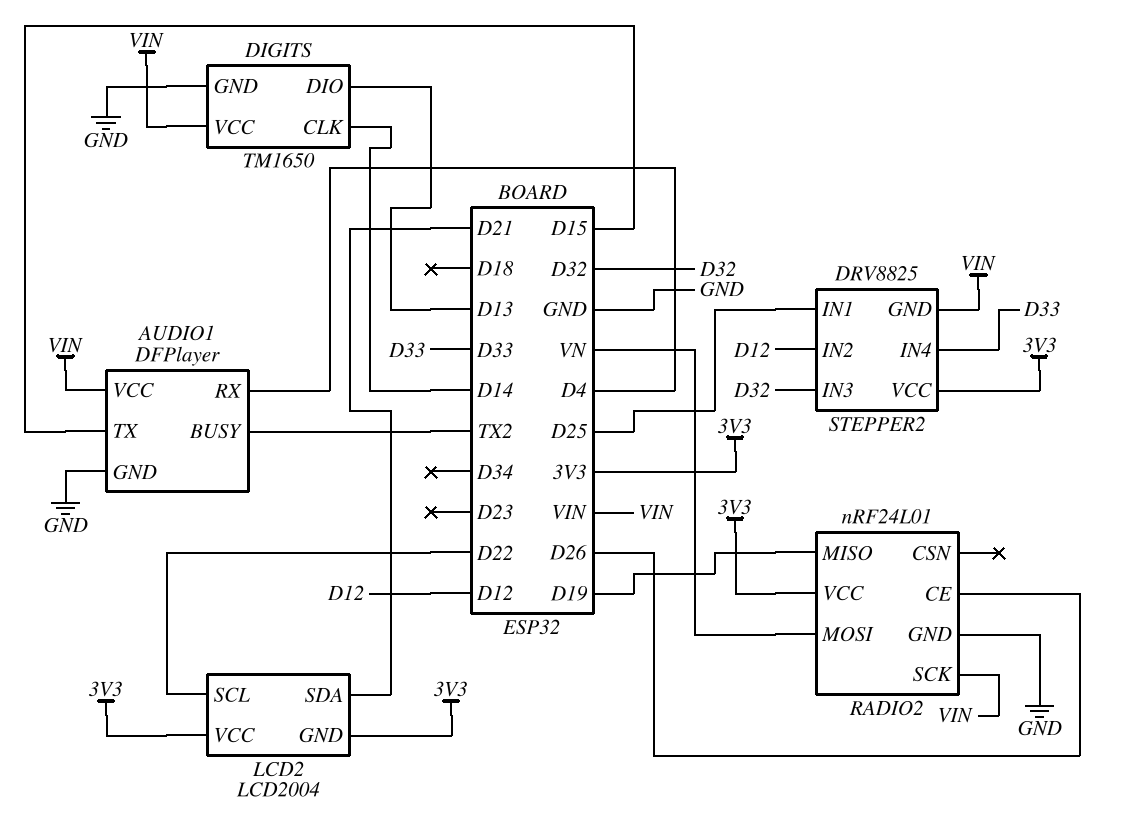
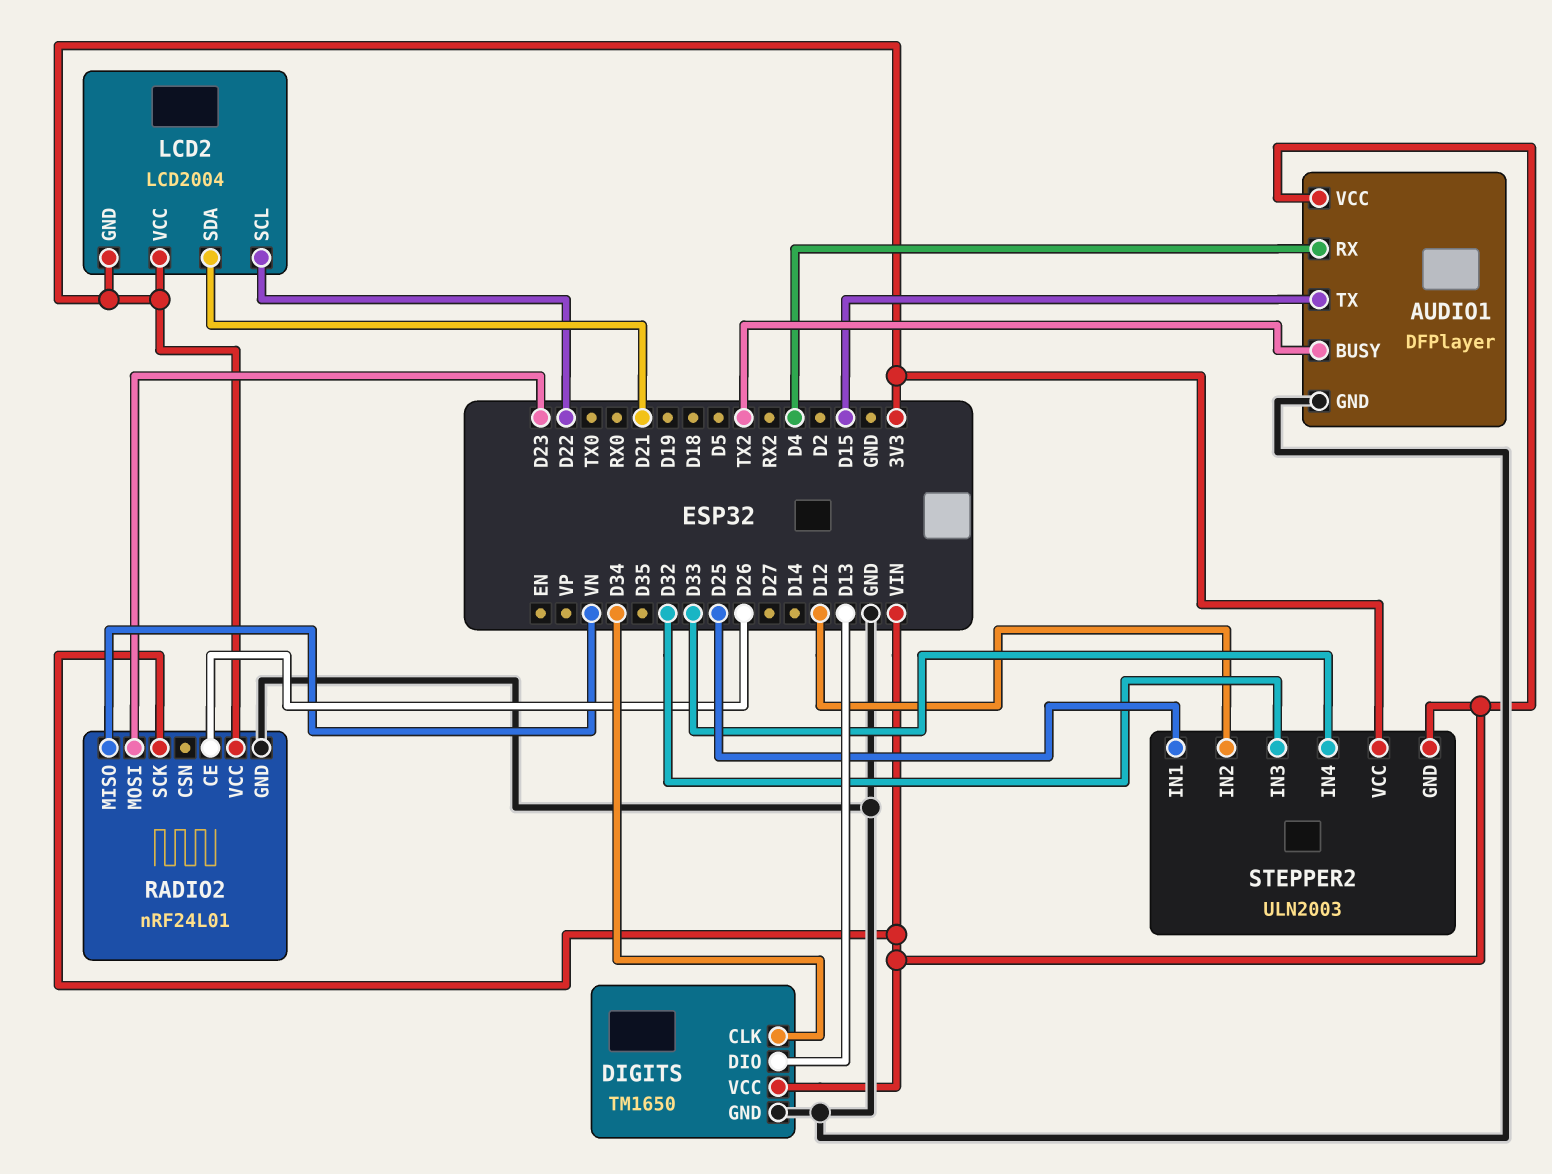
DIGITS pin CLK: D14 -> D34
RADIO2 pin MISO: D19 -> VN
RADIO2 pin MOSI: VN -> D23
STEPPER2: DRV8825 -> ULN2003

